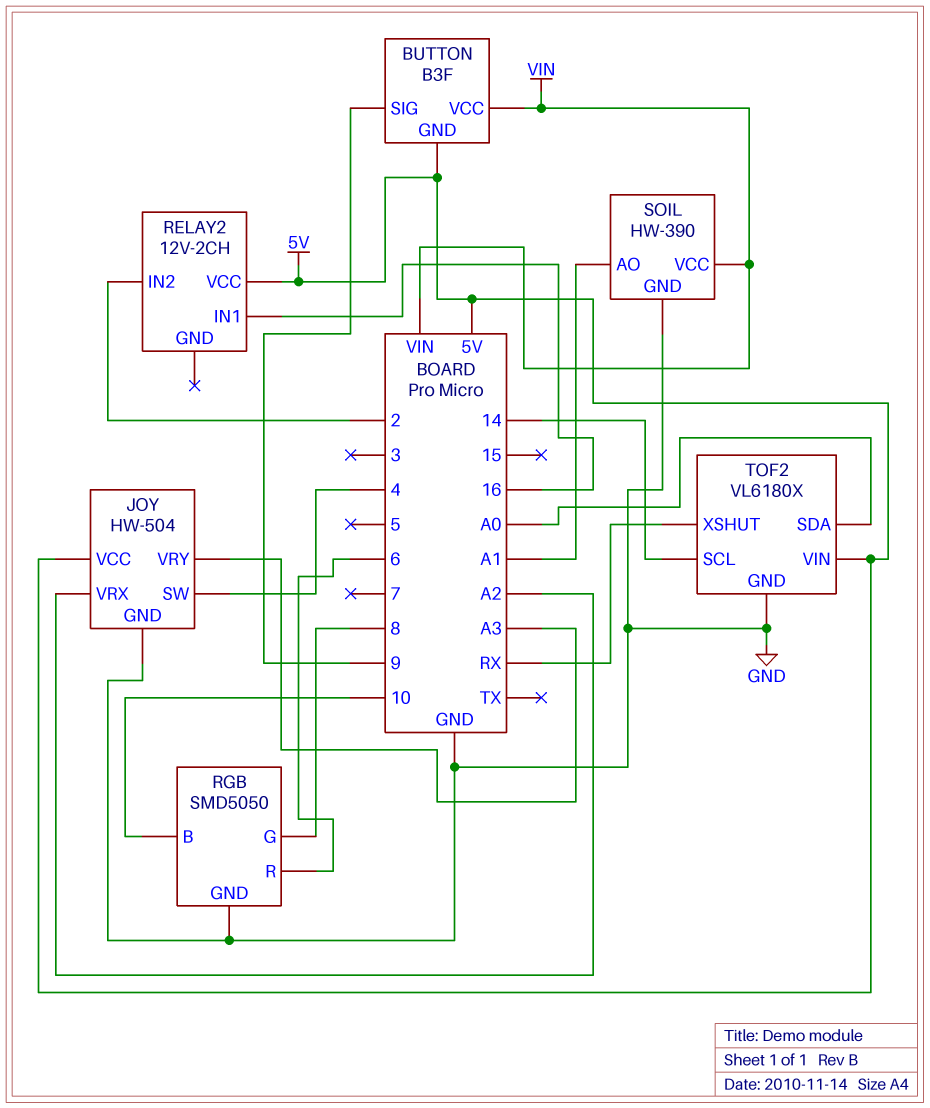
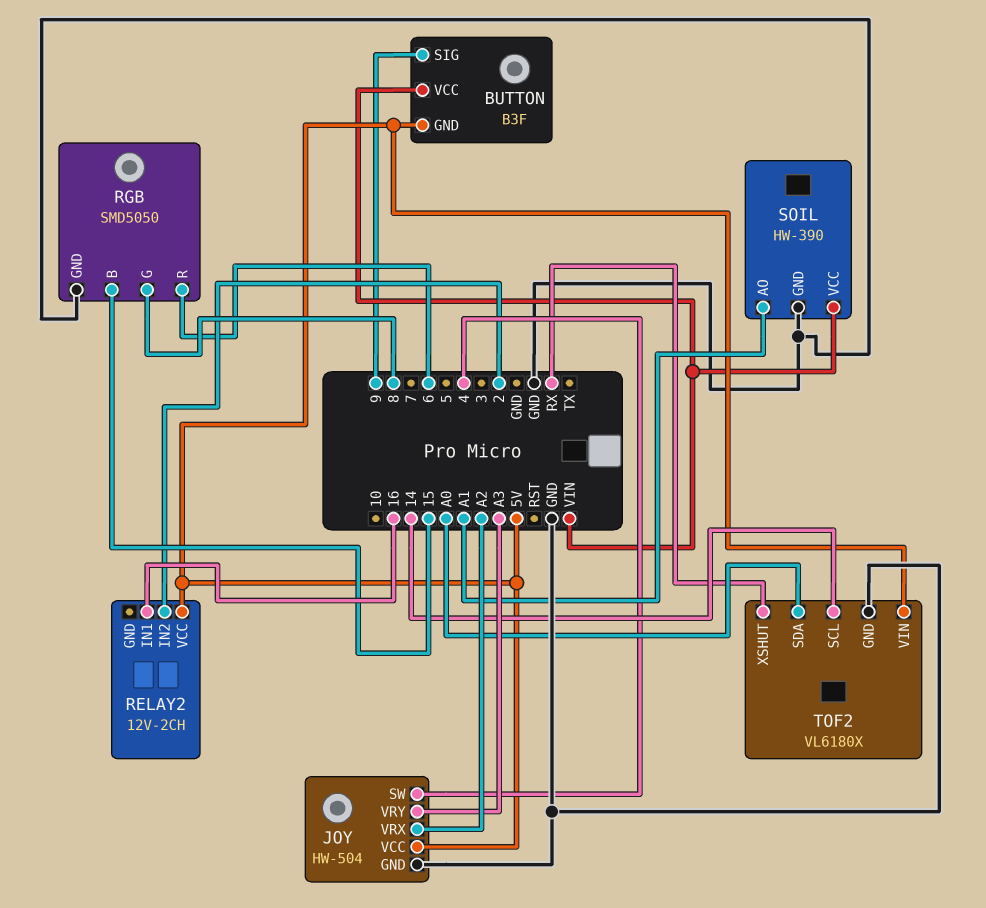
RGB pin B: 10 -> 15

